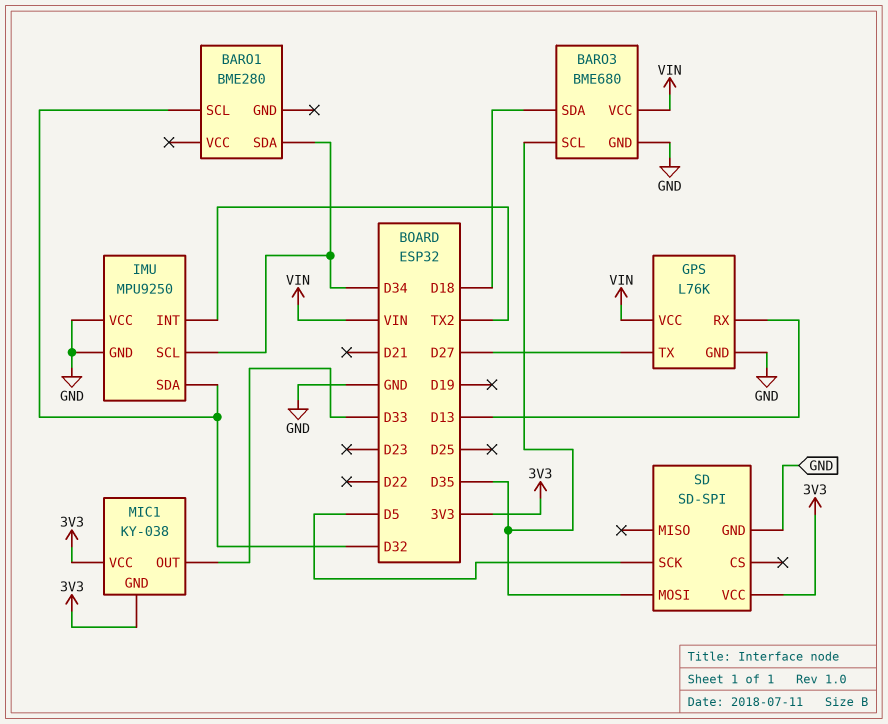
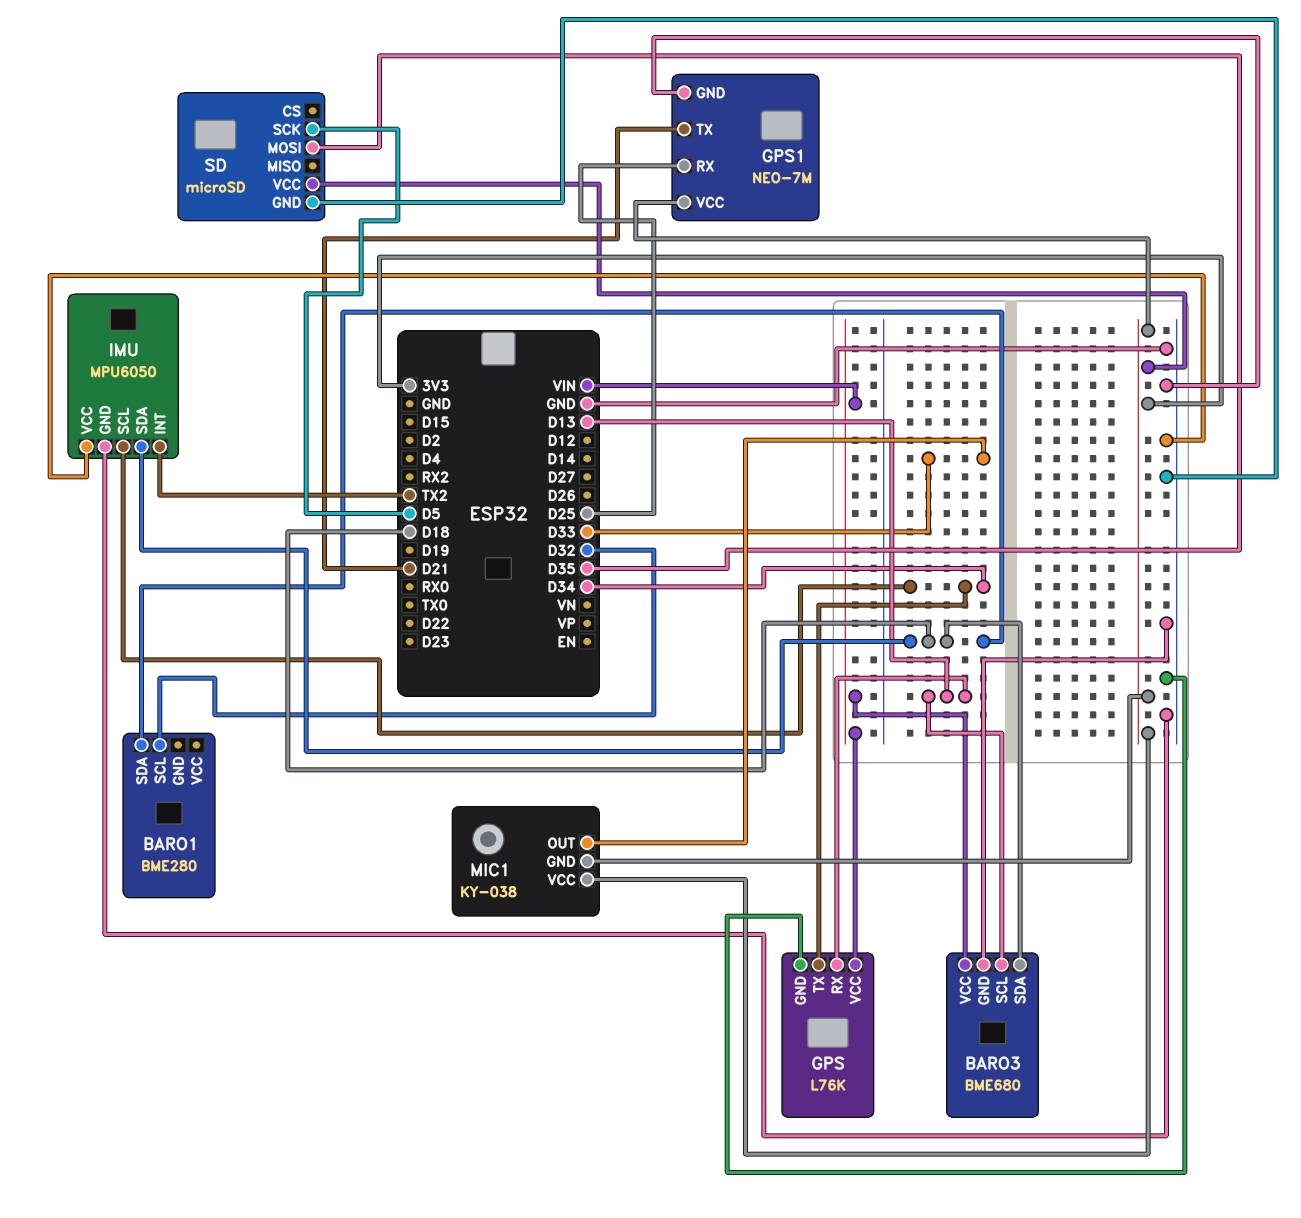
BARO1 pin SDA: D34 -> D18
BARO3 pin SCL: D35 -> D13
GPS pin TX: D27 -> D34
GPS1: none -> NEO-7M
GPS1 pin GND: none -> GND
GPS1 pin RX: none -> D25
GPS1 pin TX: none -> D21
GPS1 pin VCC: none -> 3V3
IMU: MPU9250 -> MPU6050
IMU pin SDA: D32 -> D18
SD: SD-SPI -> microSD

